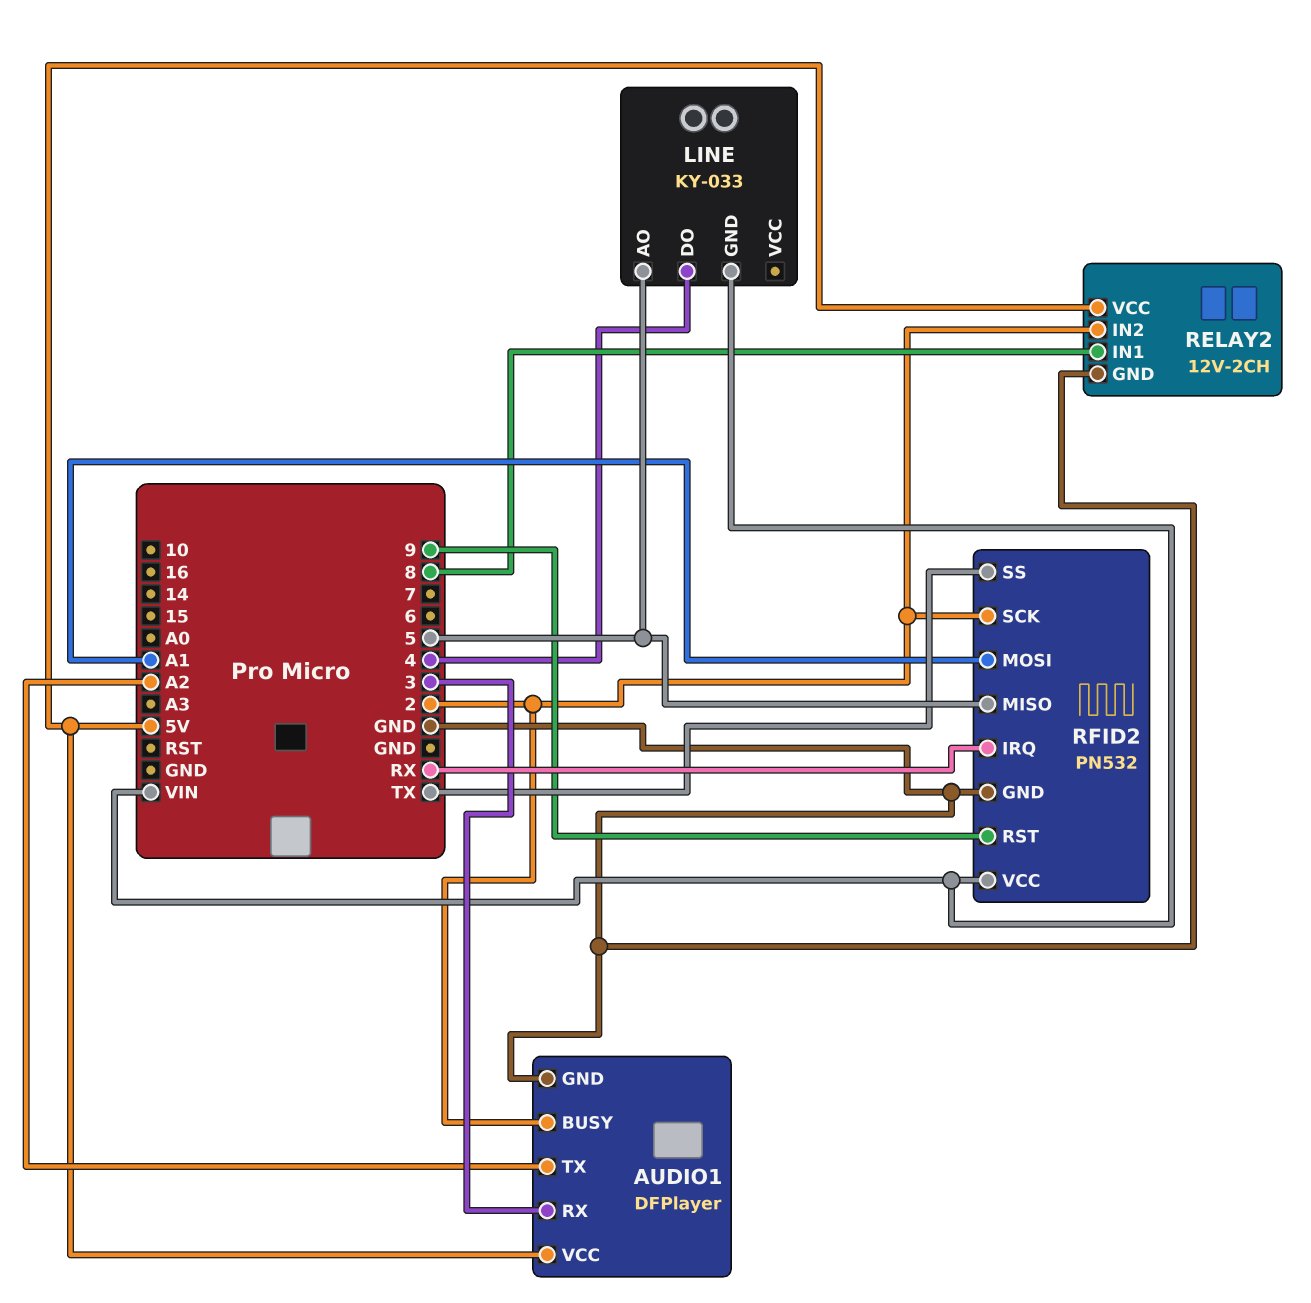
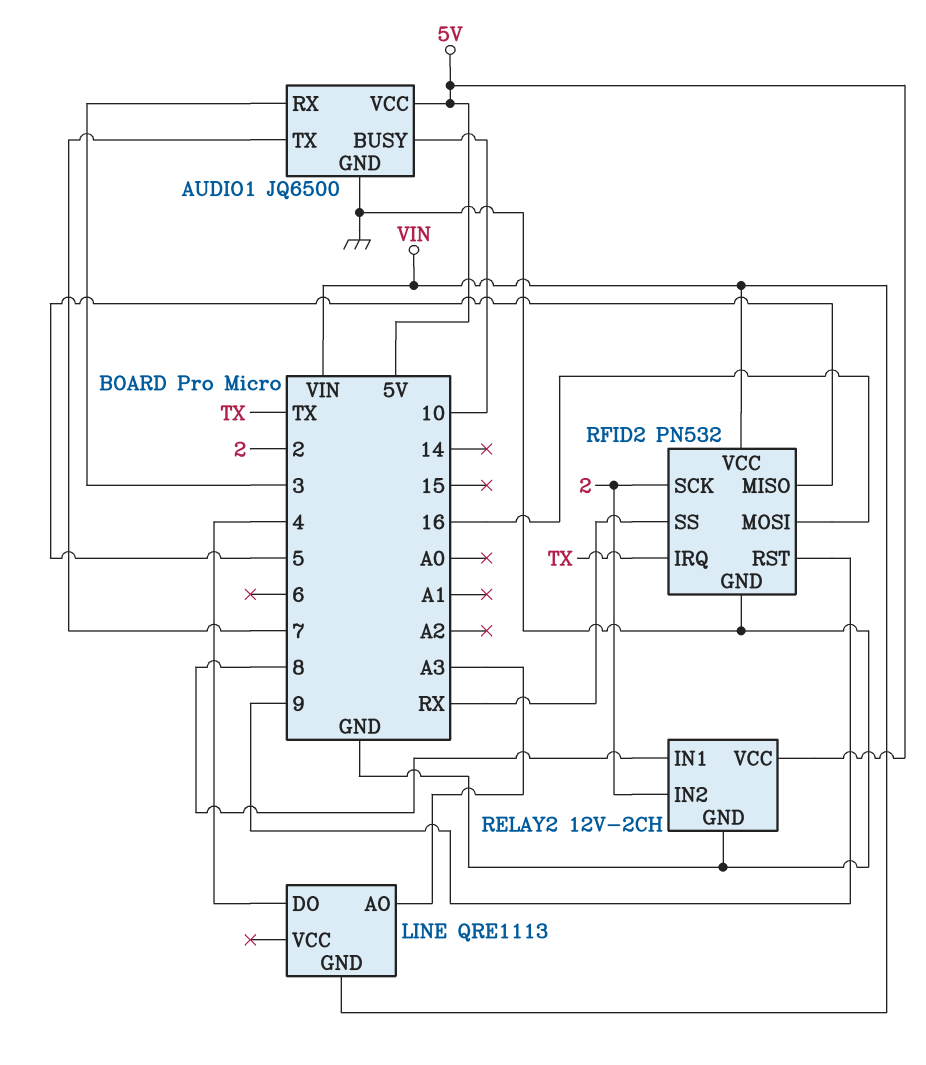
AUDIO1: DFPlayer -> JQ6500
AUDIO1 pin BUSY: 2 -> 10
AUDIO1 pin TX: A2 -> 7
LINE: KY-033 -> QRE1113
LINE pin AO: 5 -> A3
RFID2 pin IRQ: RX -> TX
RFID2 pin MOSI: A1 -> 16
RFID2 pin SS: TX -> RX

